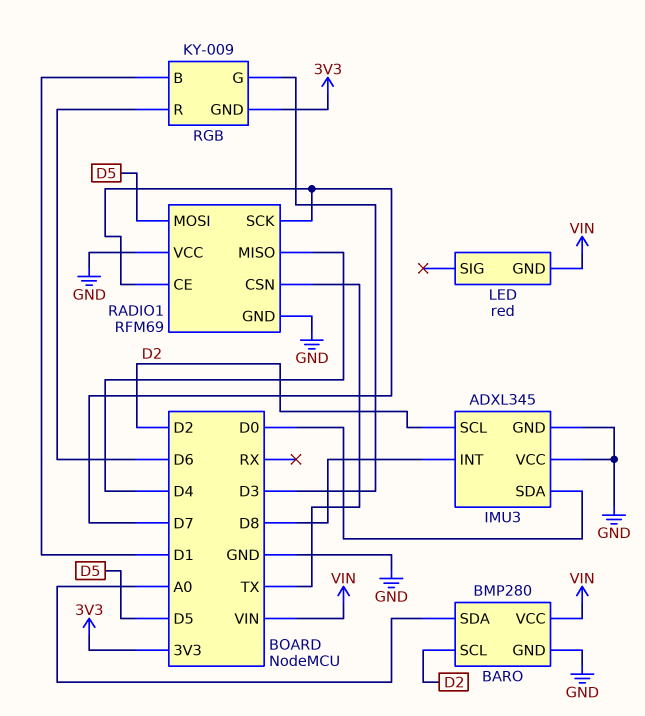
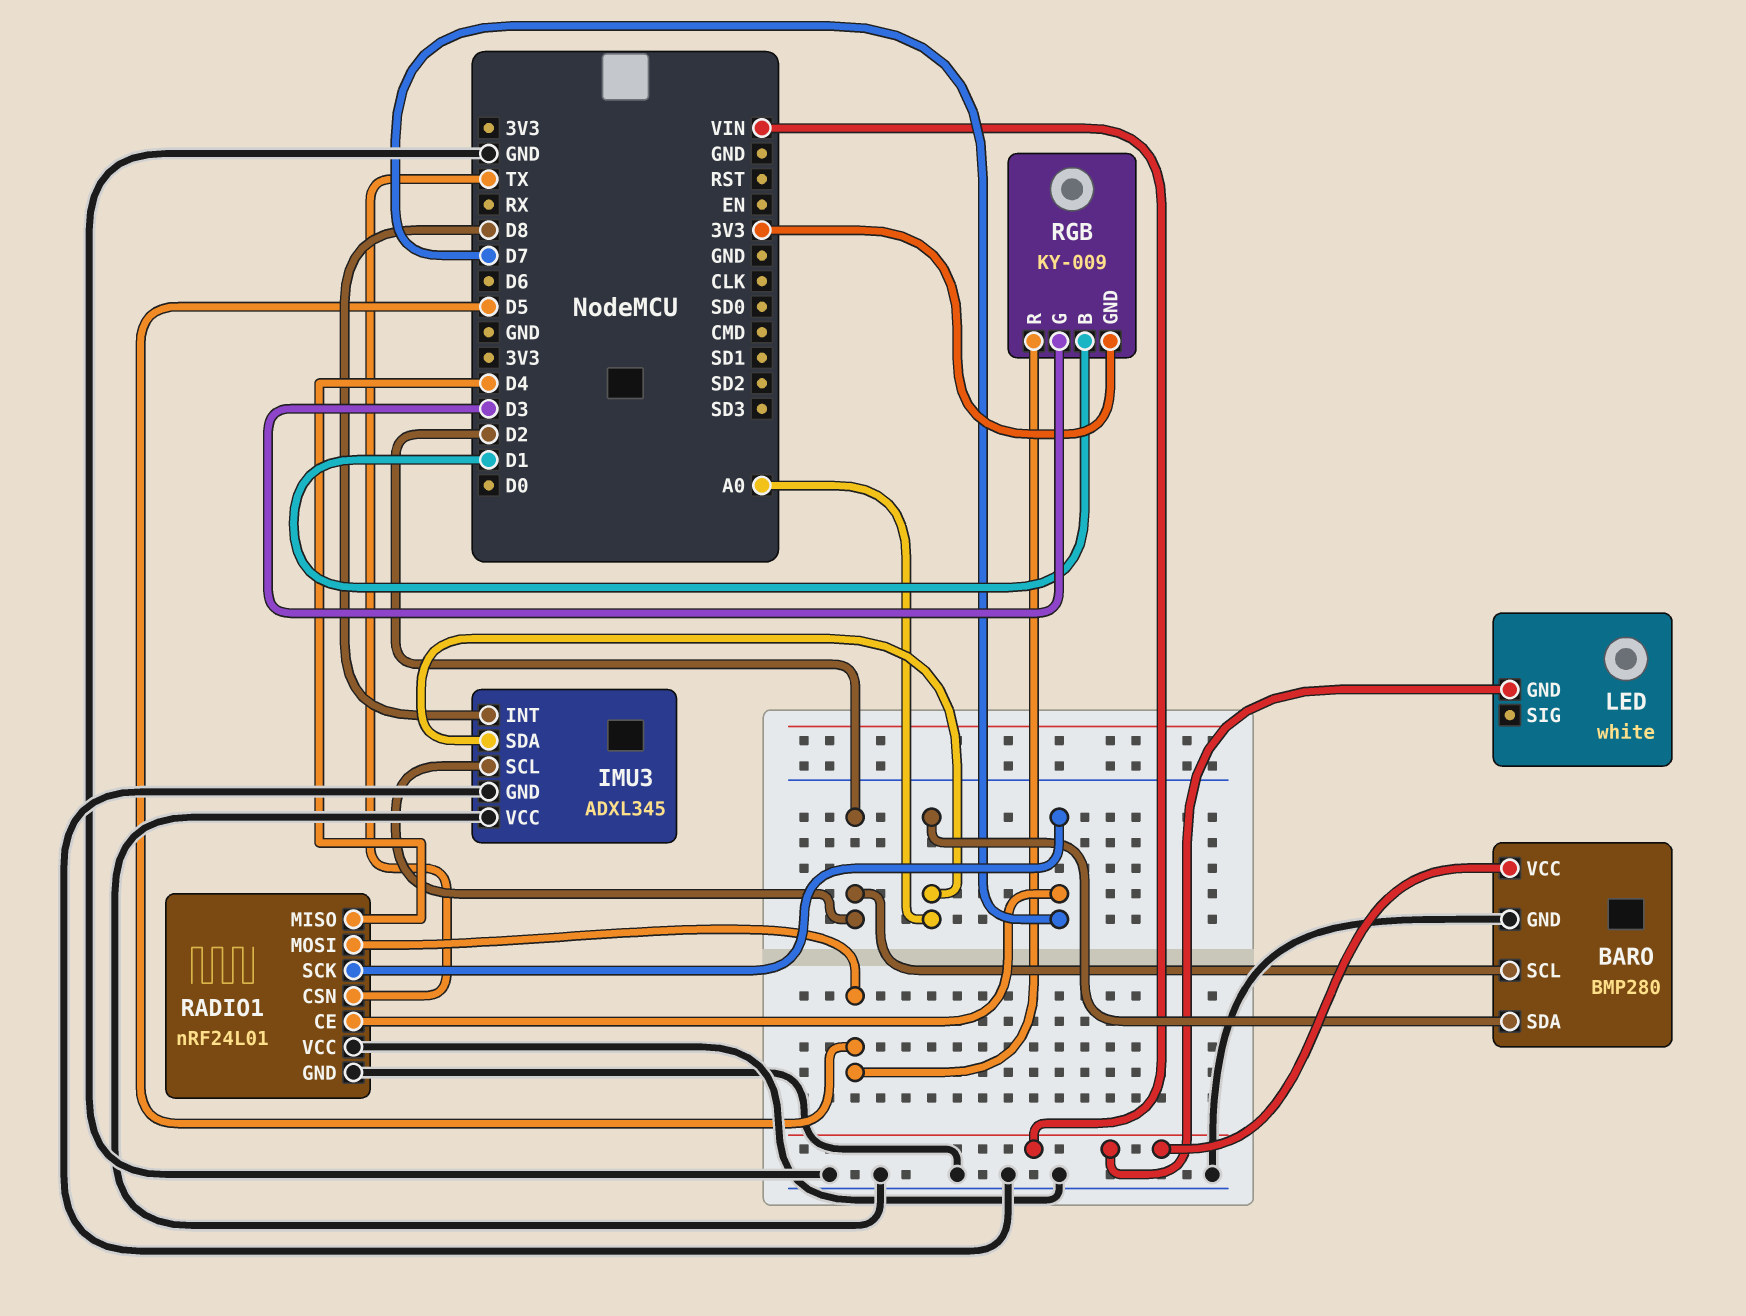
IMU3 pin SDA: D0 -> A0
LED: red -> white
RADIO1: RFM69 -> nRF24L01
RGB pin R: D6 -> D5

